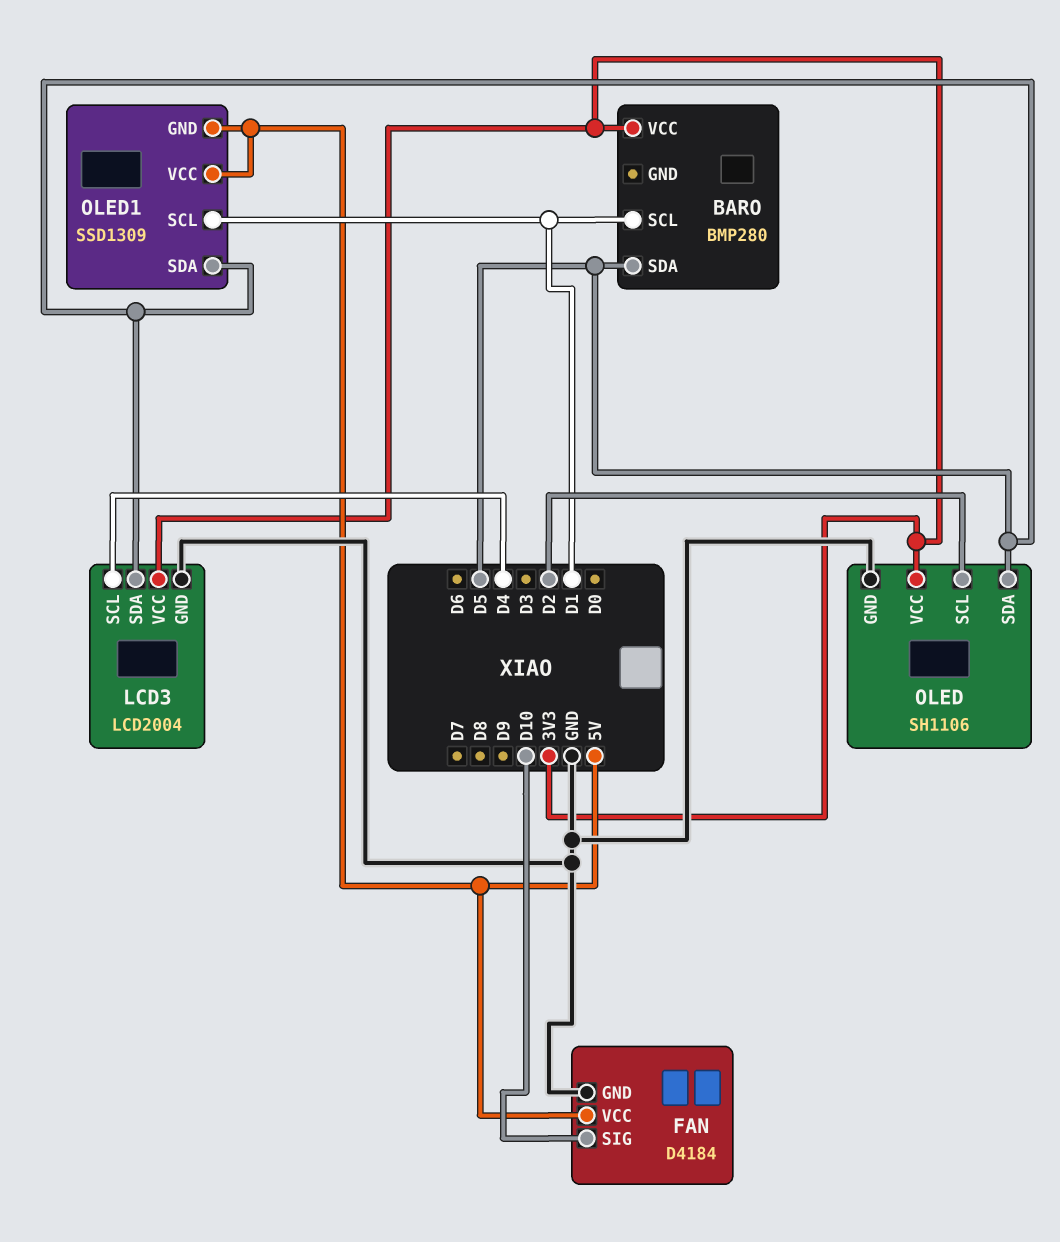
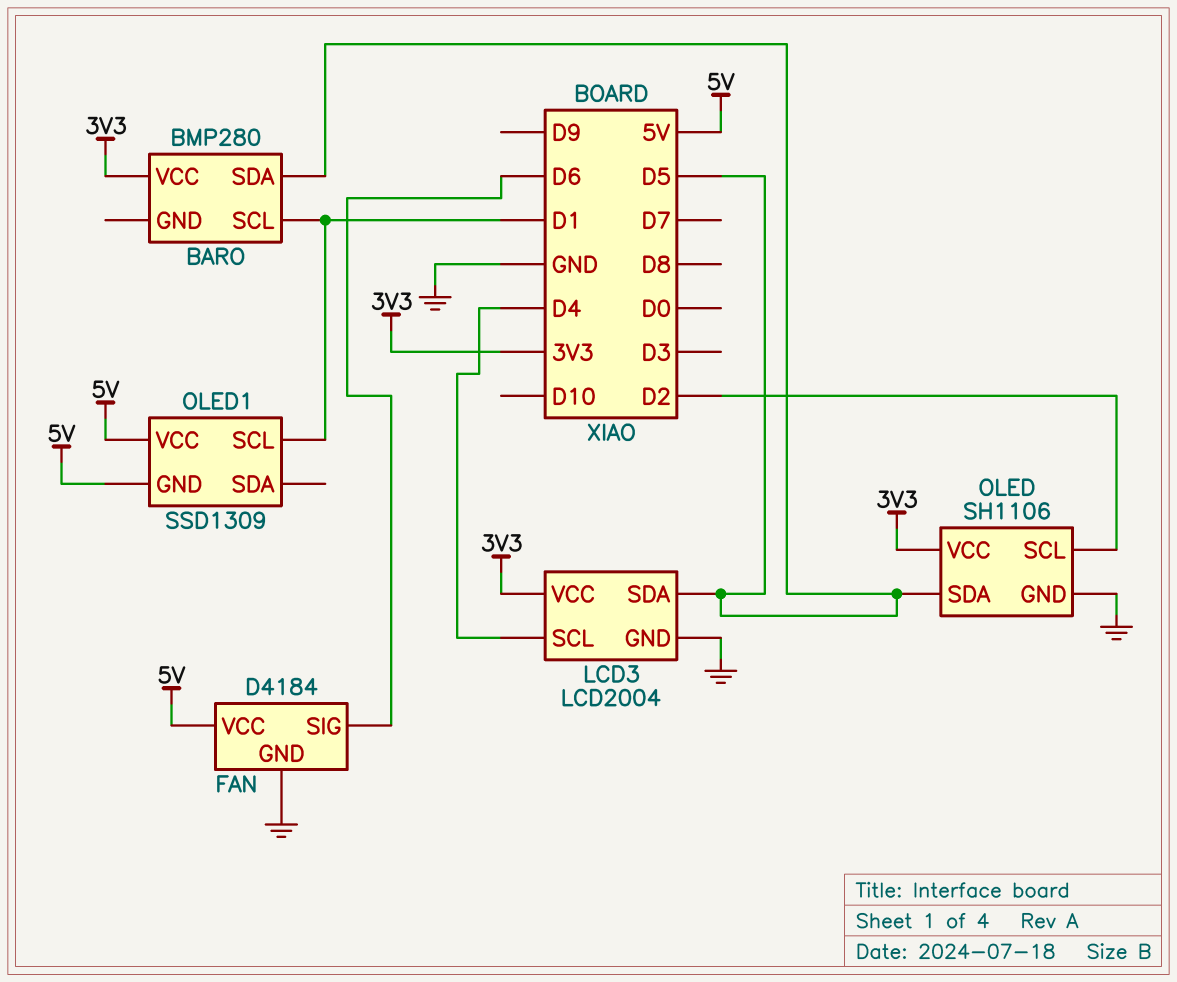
FAN pin SIG: D10 -> D6
OLED1 pin SDA: D5 -> none

